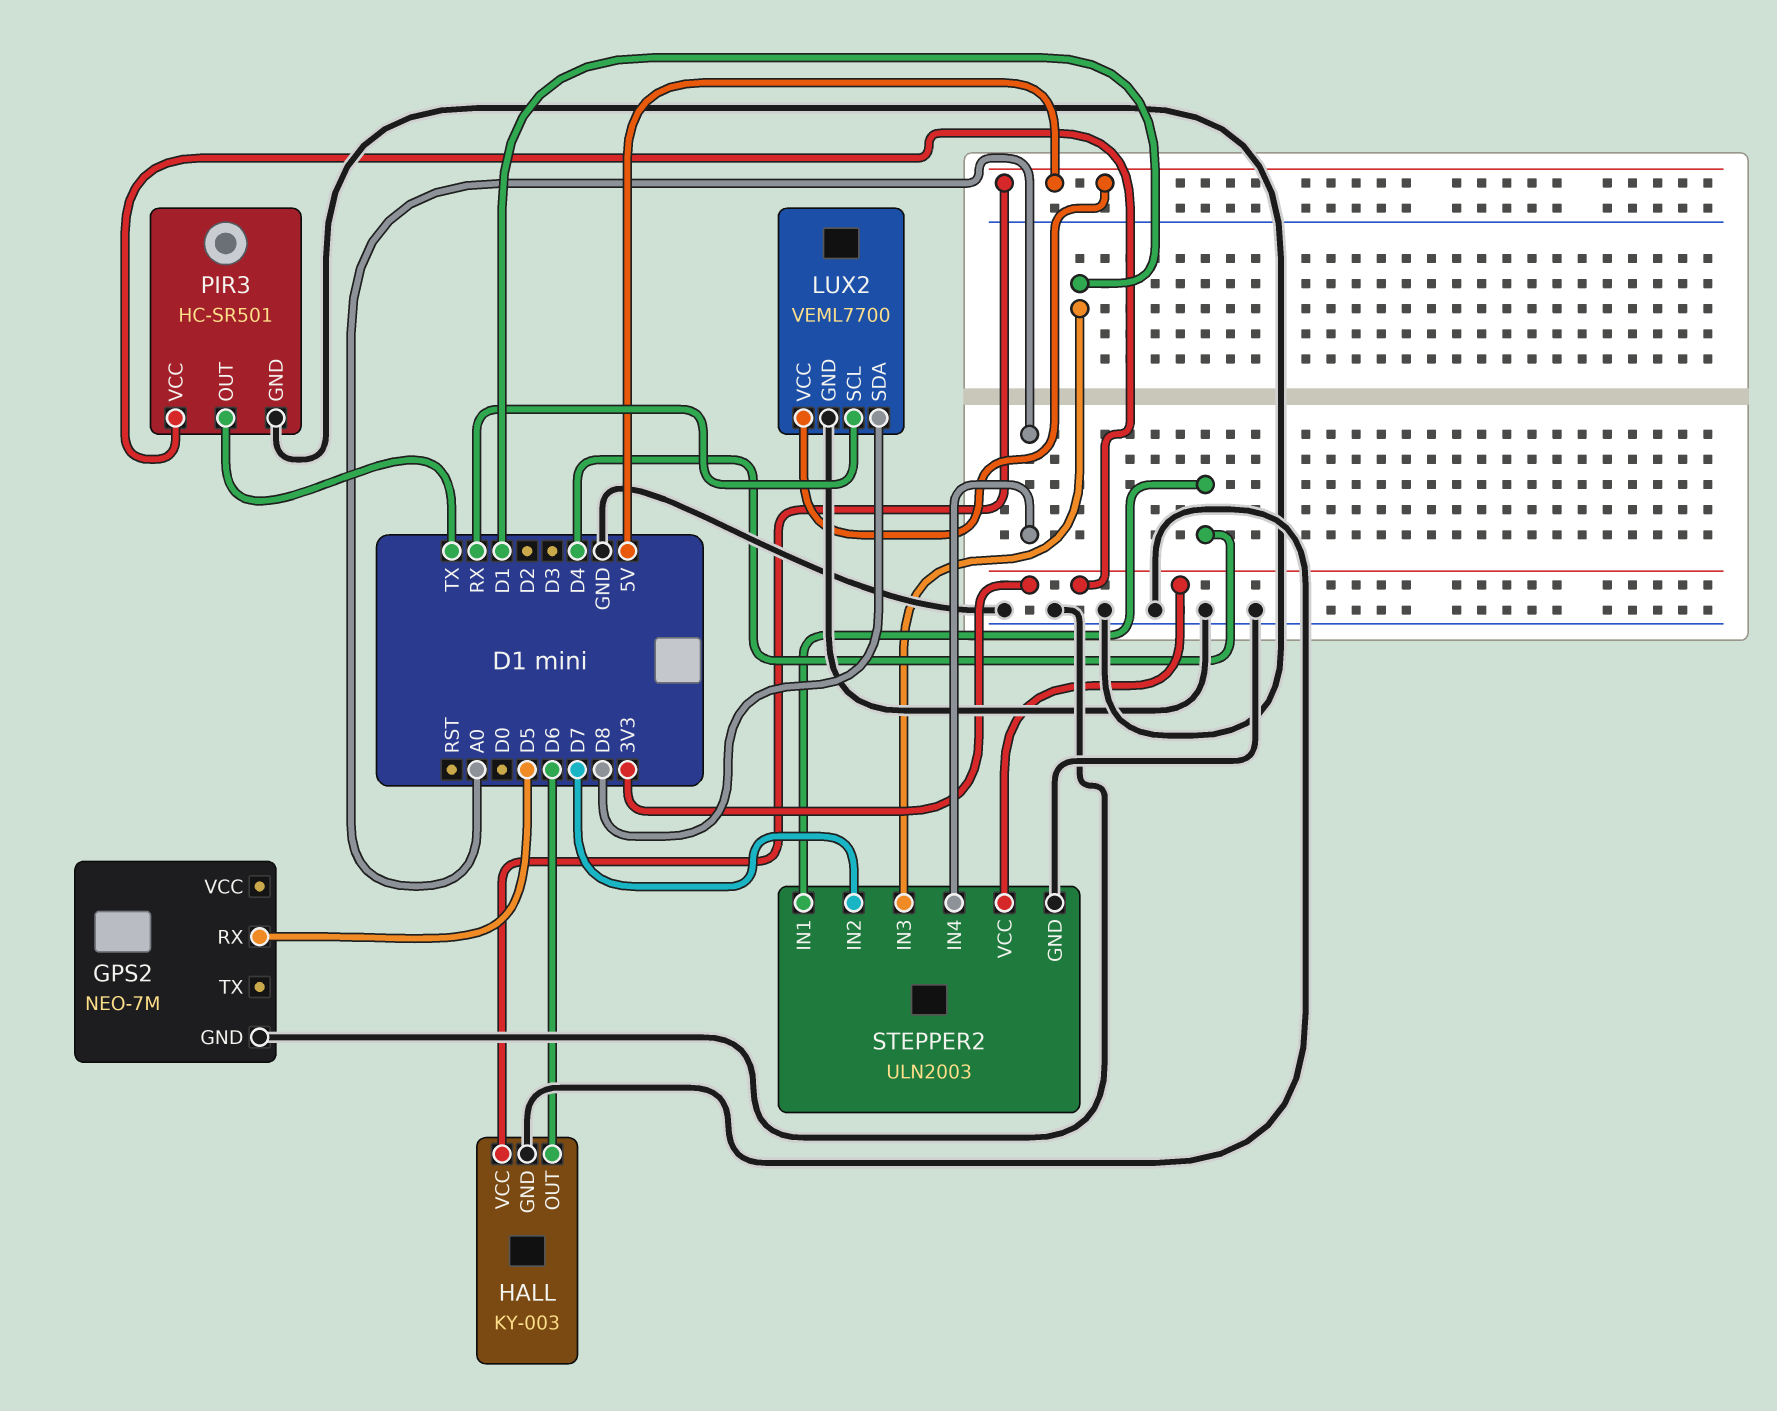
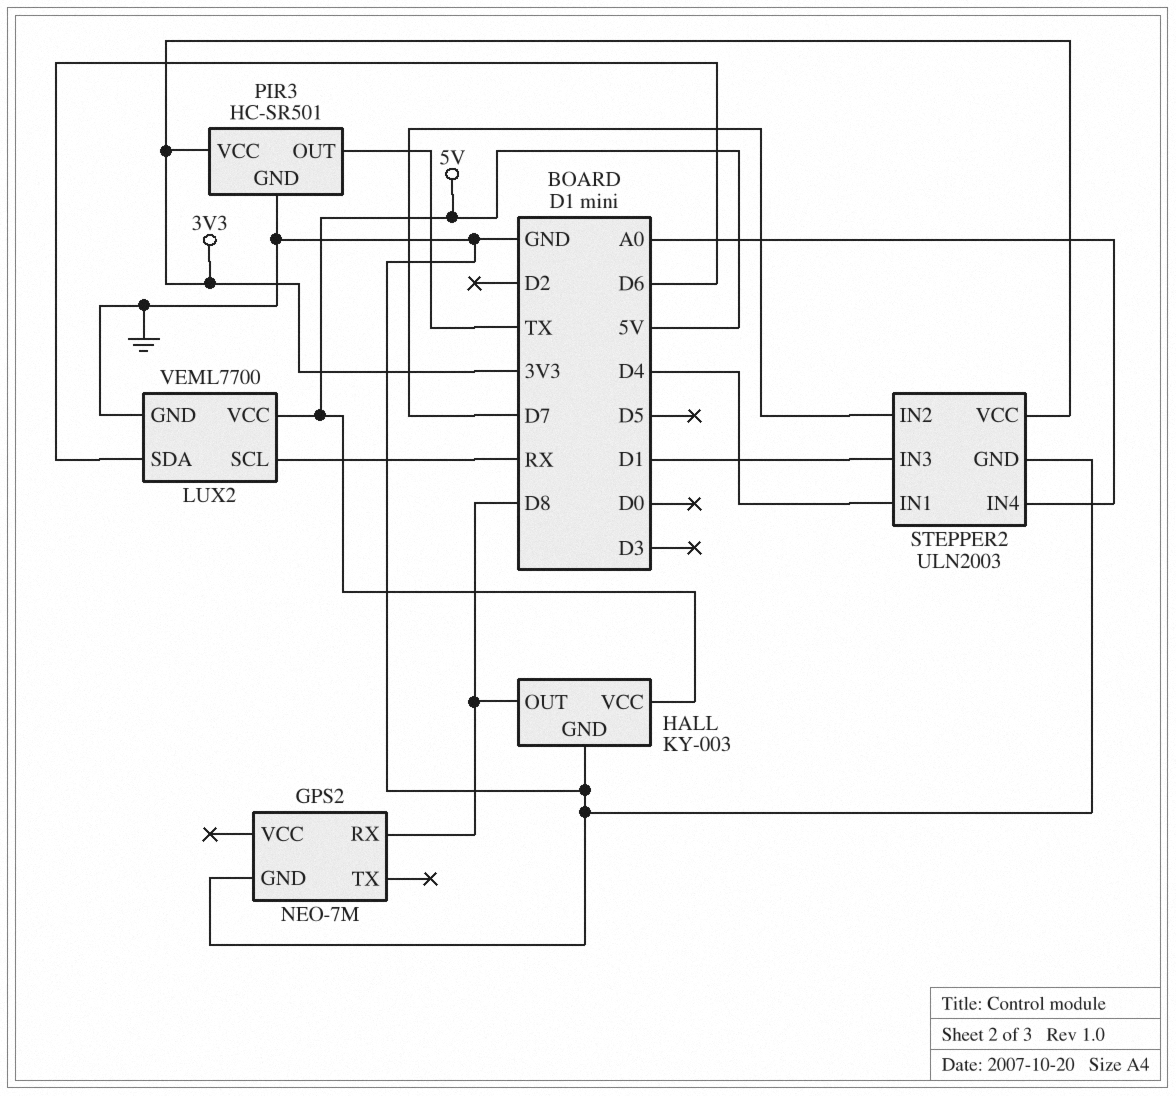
GPS2 pin RX: D5 -> D8
HALL pin OUT: D6 -> D8
LUX2 pin SDA: D8 -> D6

